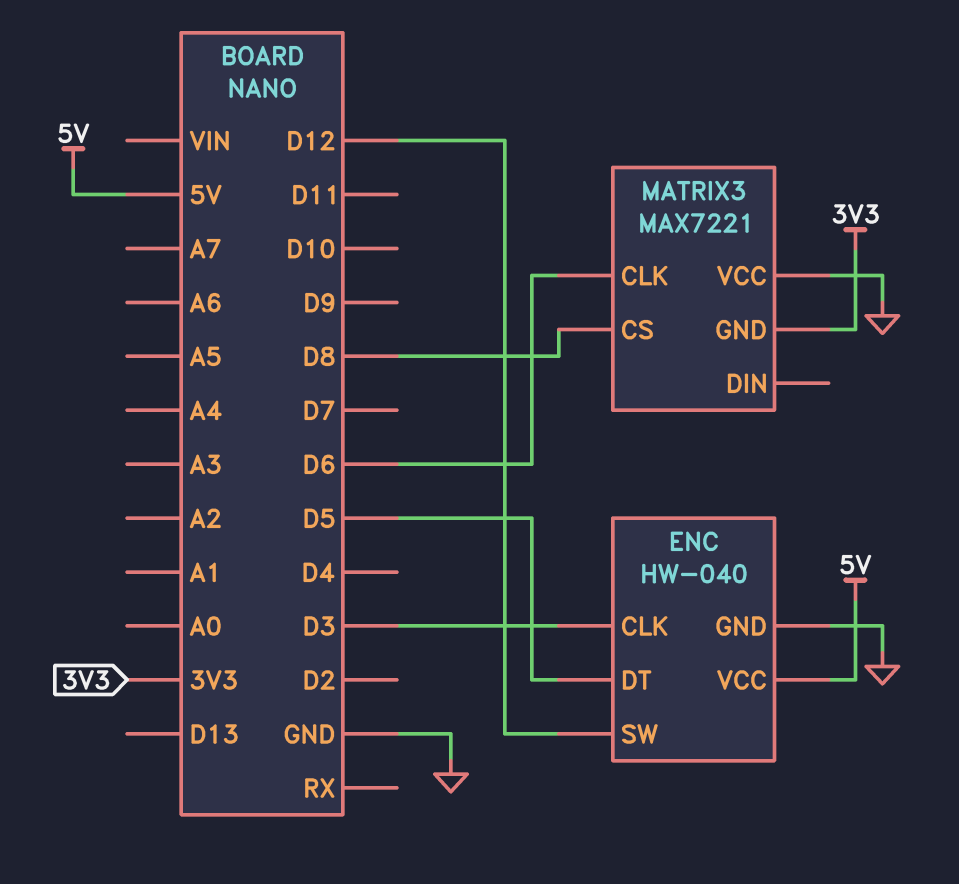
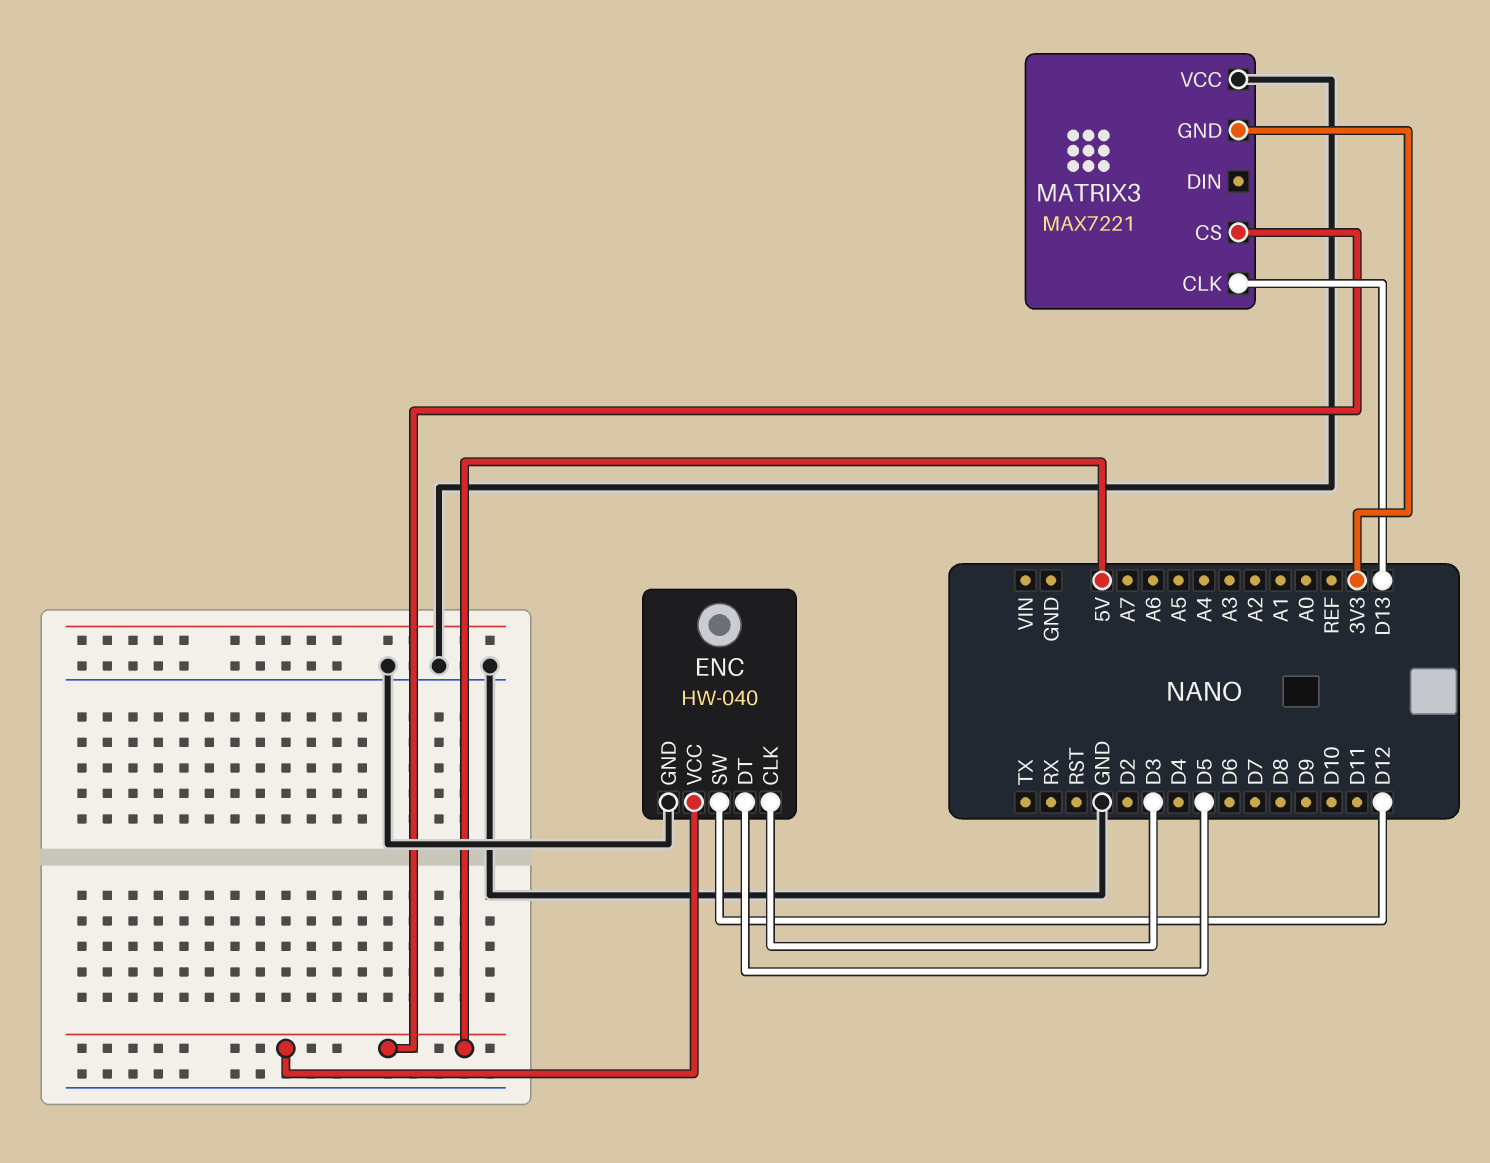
MATRIX3 pin CLK: D6 -> D13
MATRIX3 pin CS: D8 -> 5V

